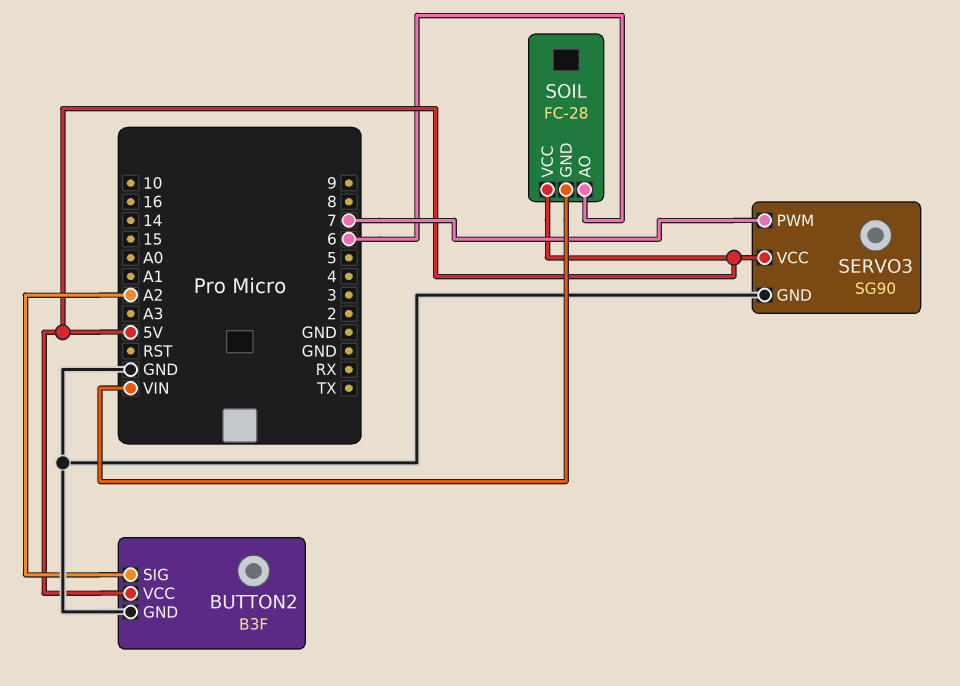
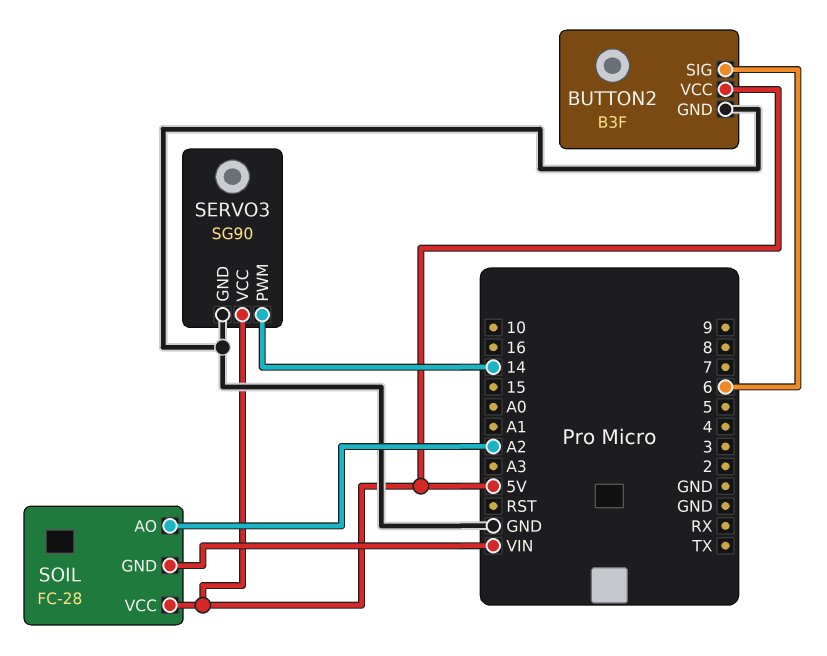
BUTTON2 pin SIG: A2 -> 6
SERVO3 pin PWM: 7 -> 14
SOIL pin AO: 6 -> A2

